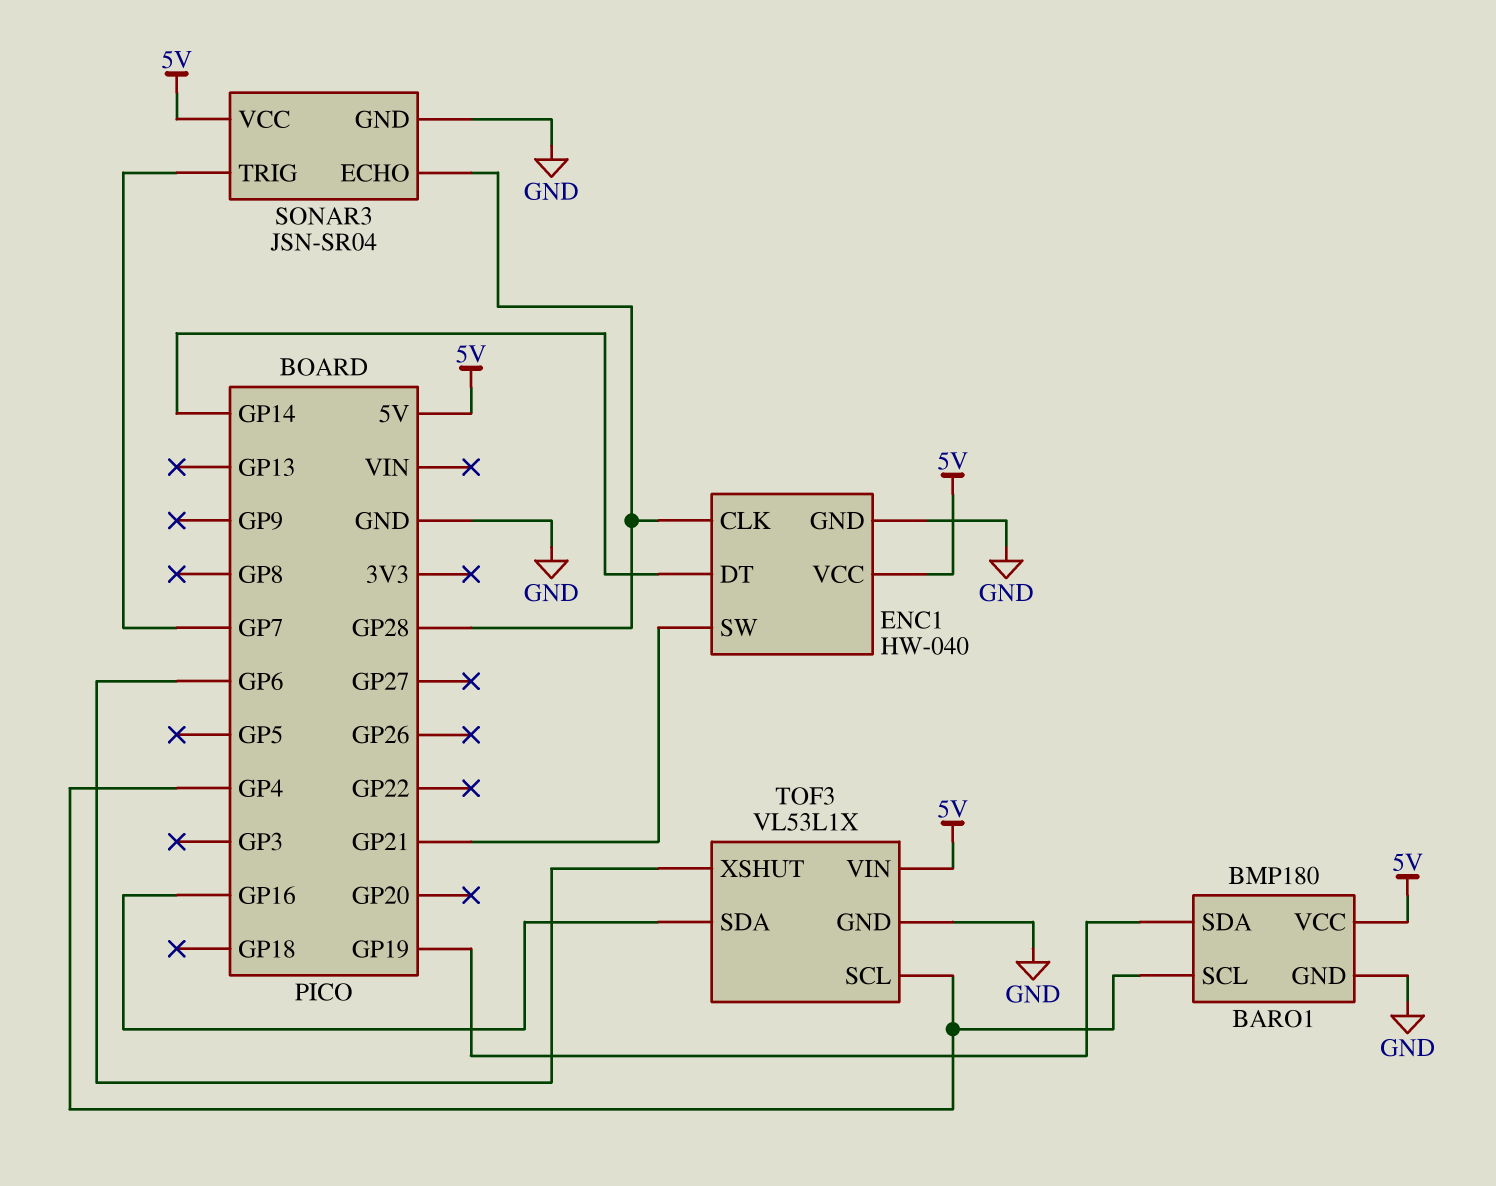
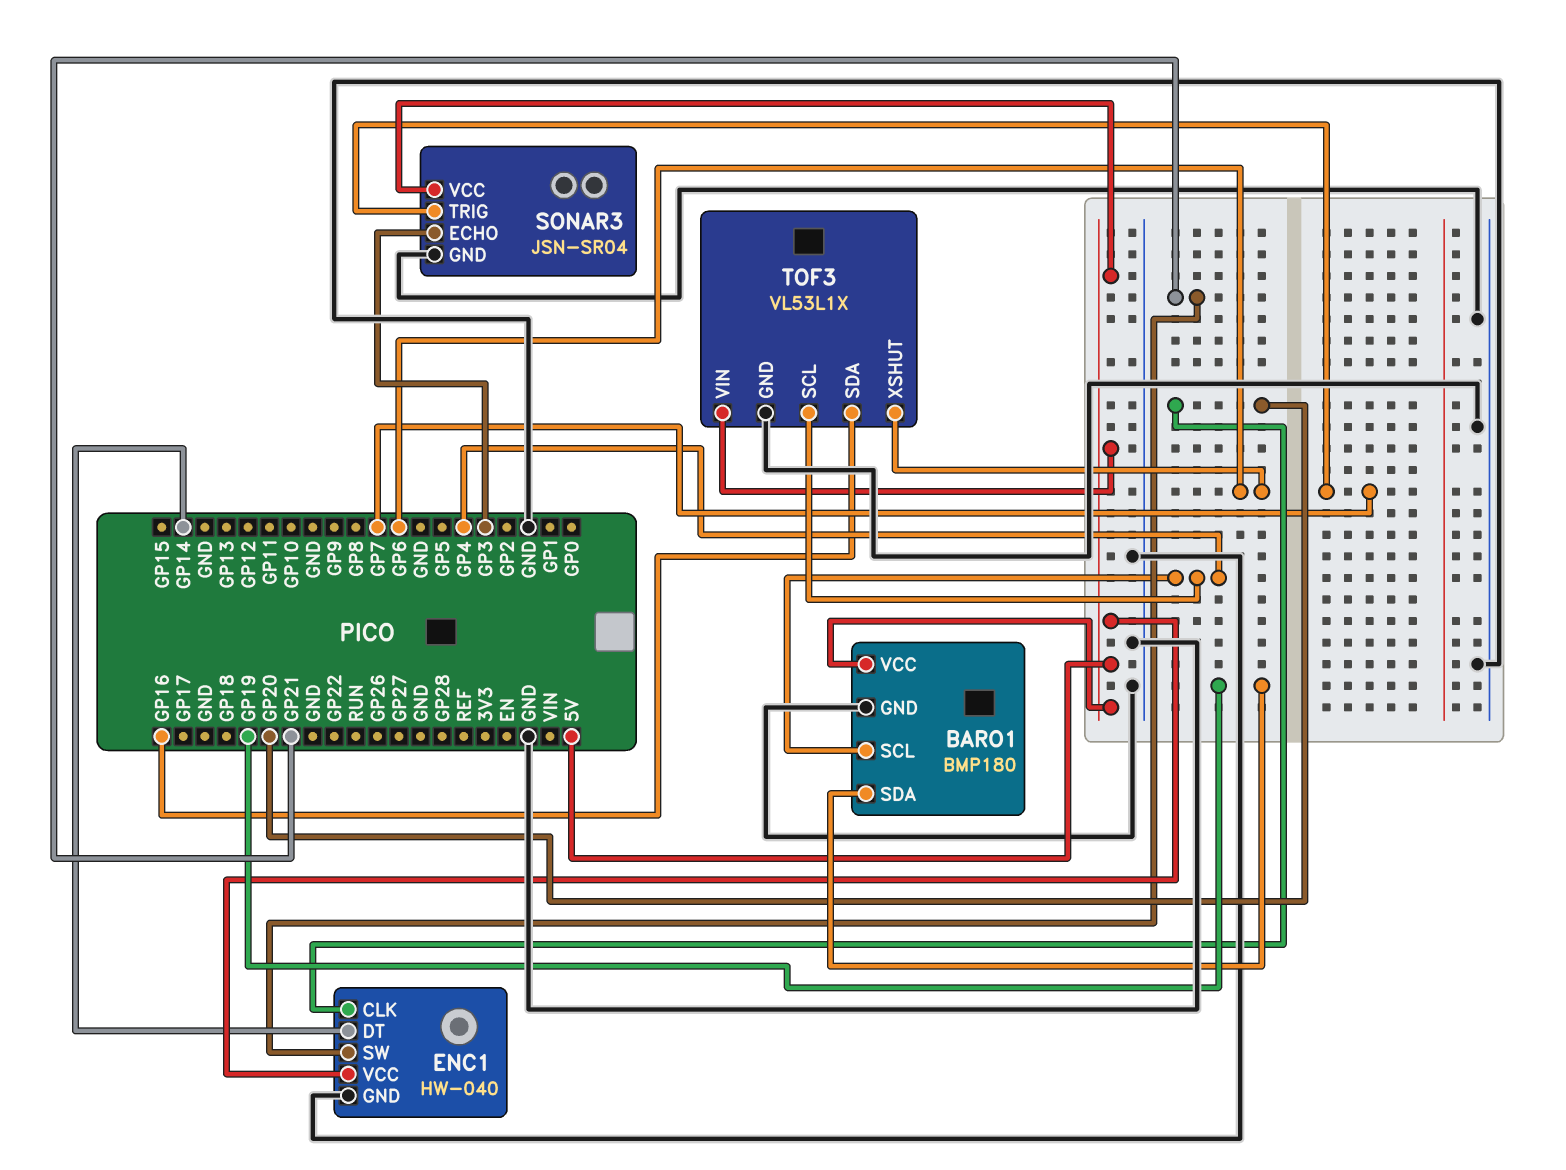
ENC1 pin CLK: GP28 -> GP20
SONAR3 pin ECHO: GP28 -> GP3

